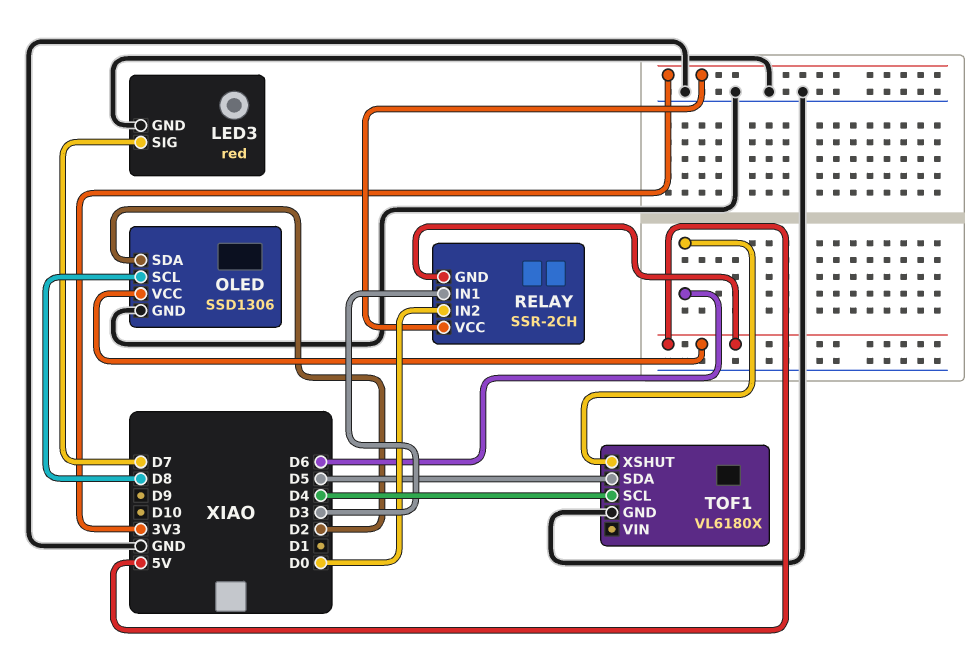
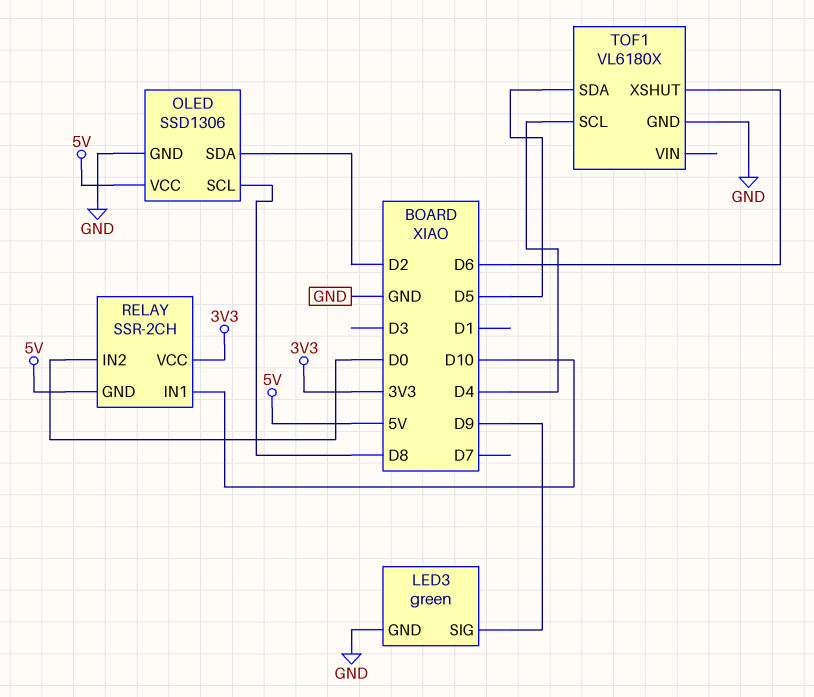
LED3: red -> green
LED3 pin SIG: D7 -> D9
RELAY pin IN1: D3 -> D10

